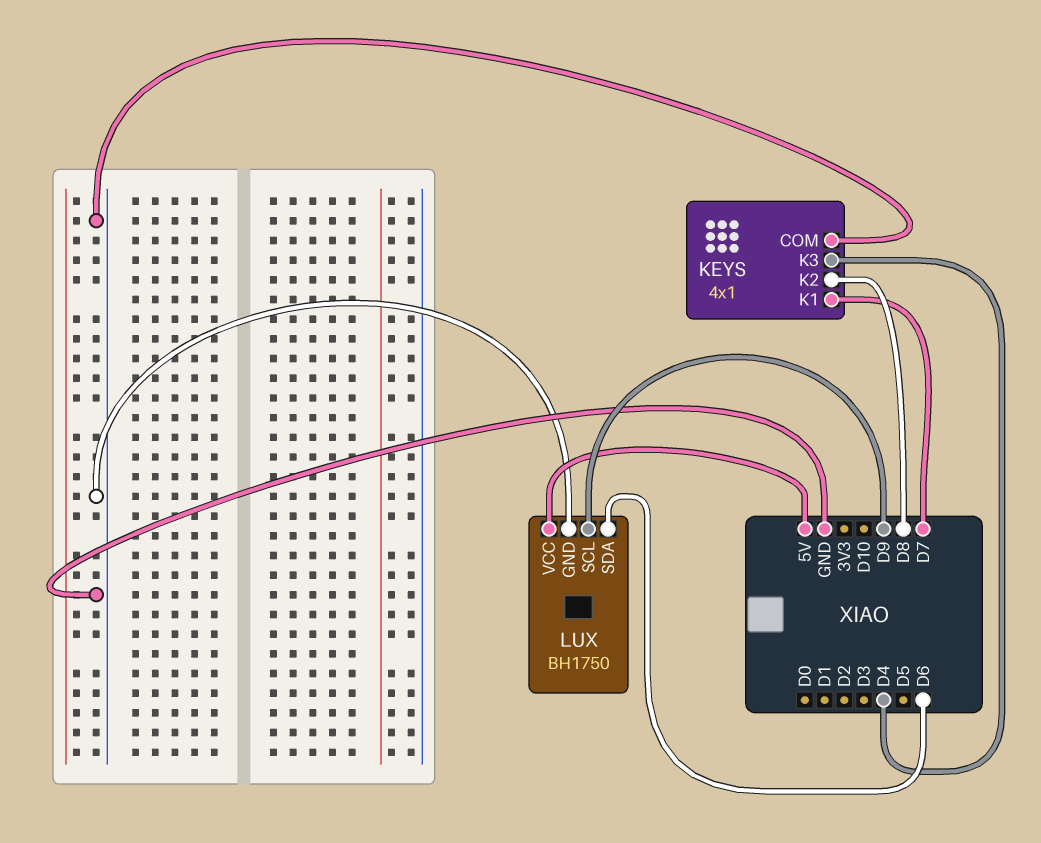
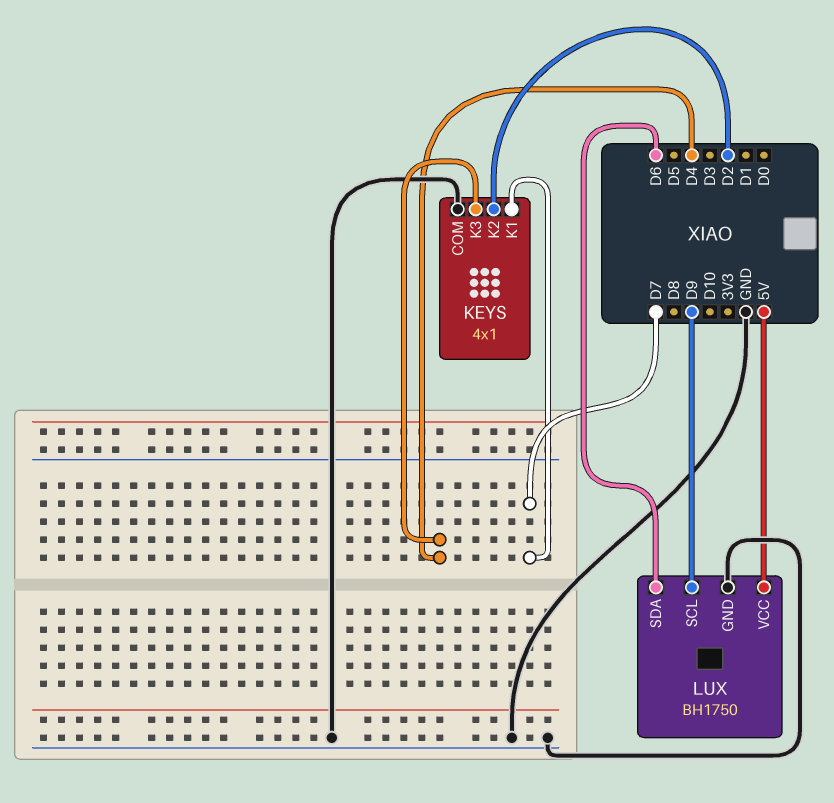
KEYS pin K2: D8 -> D2

